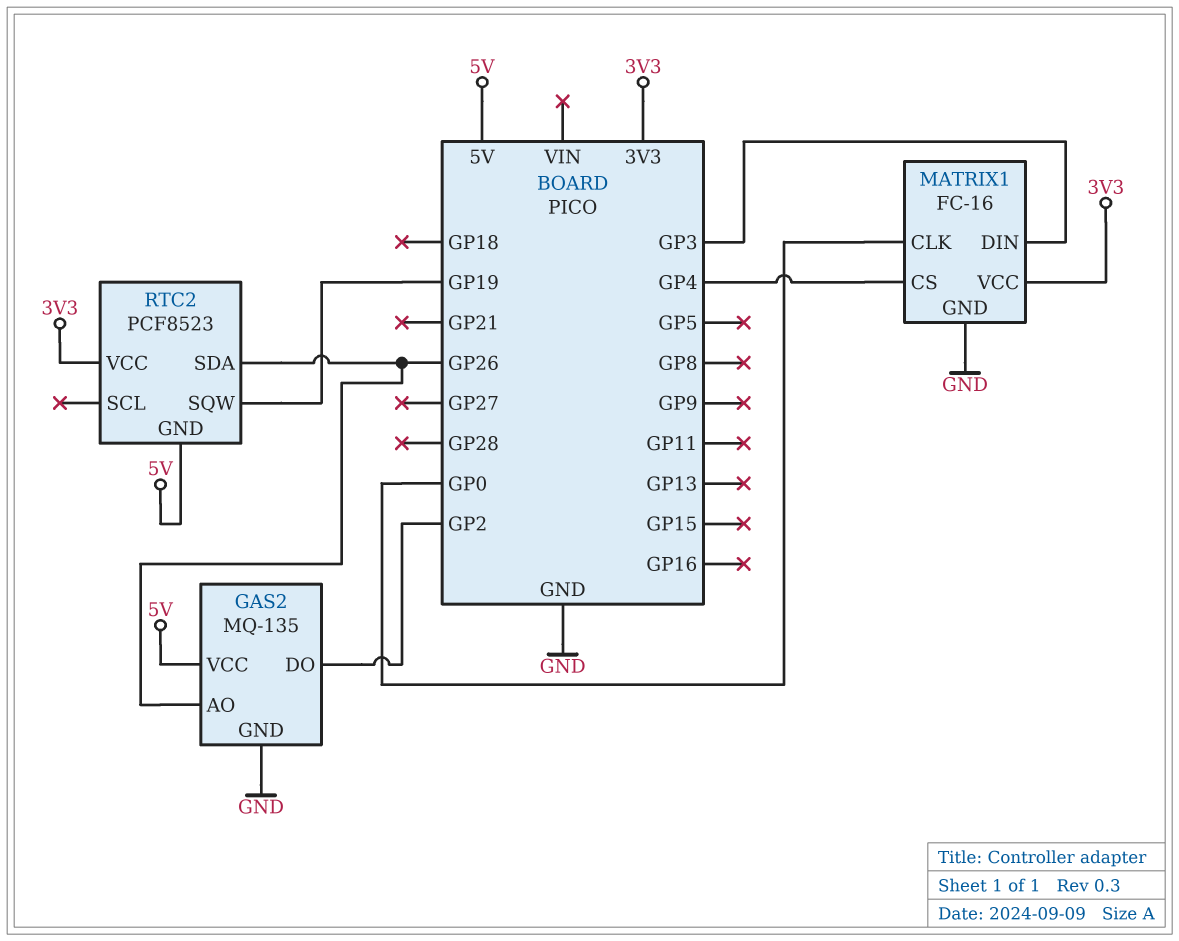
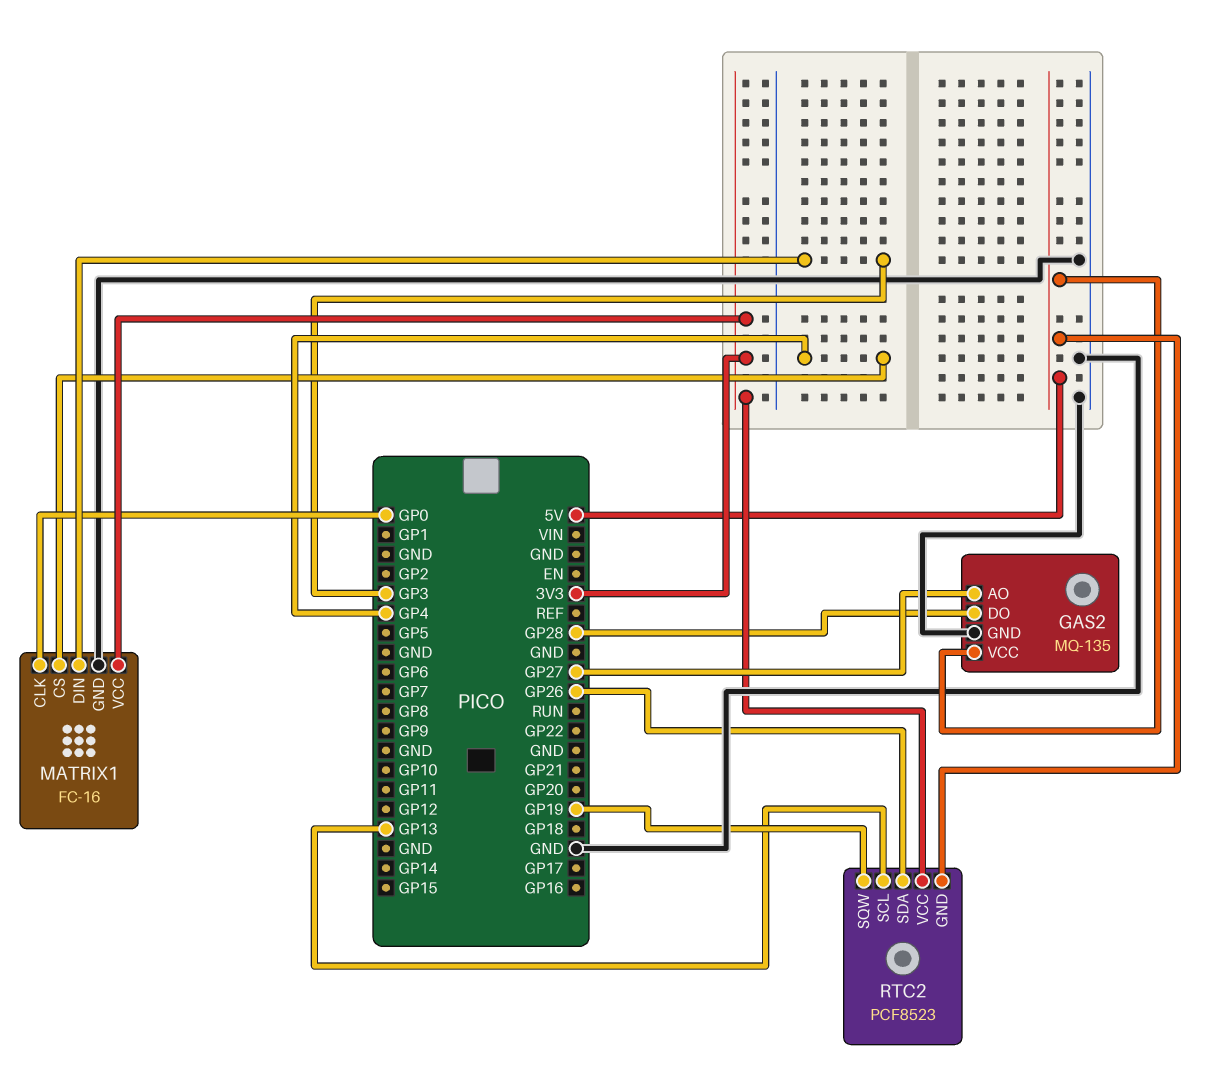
GAS2 pin AO: GP26 -> GP27
GAS2 pin DO: GP2 -> GP28
RTC2 pin SCL: none -> GP13

